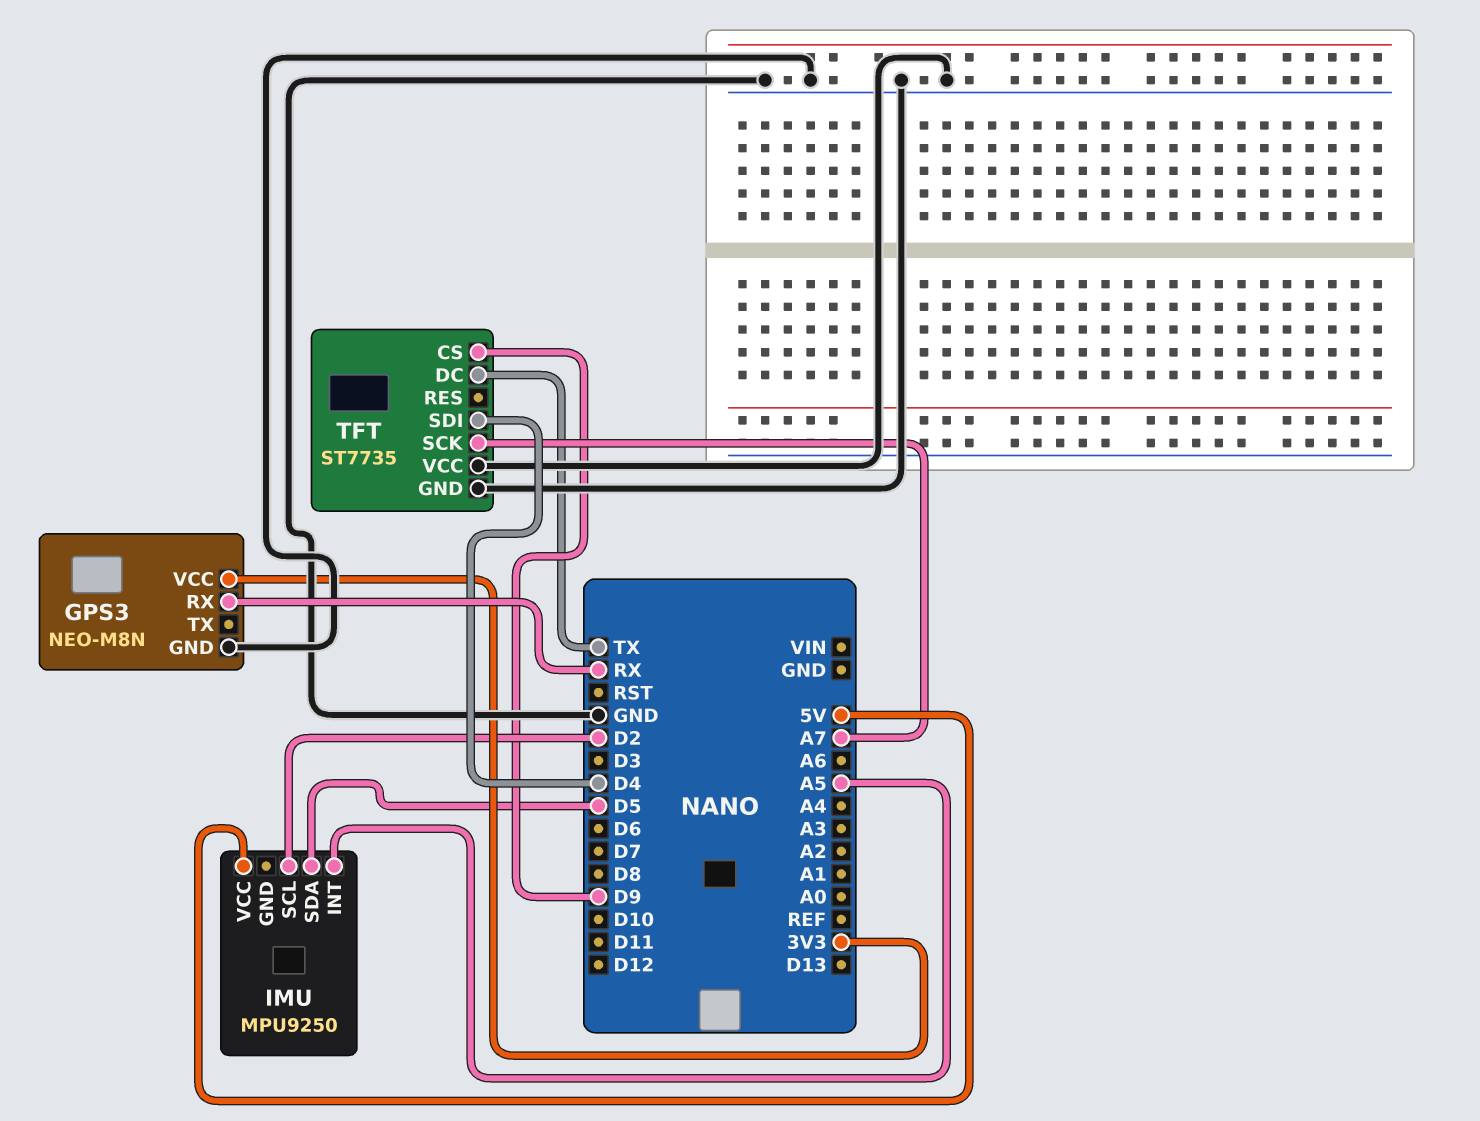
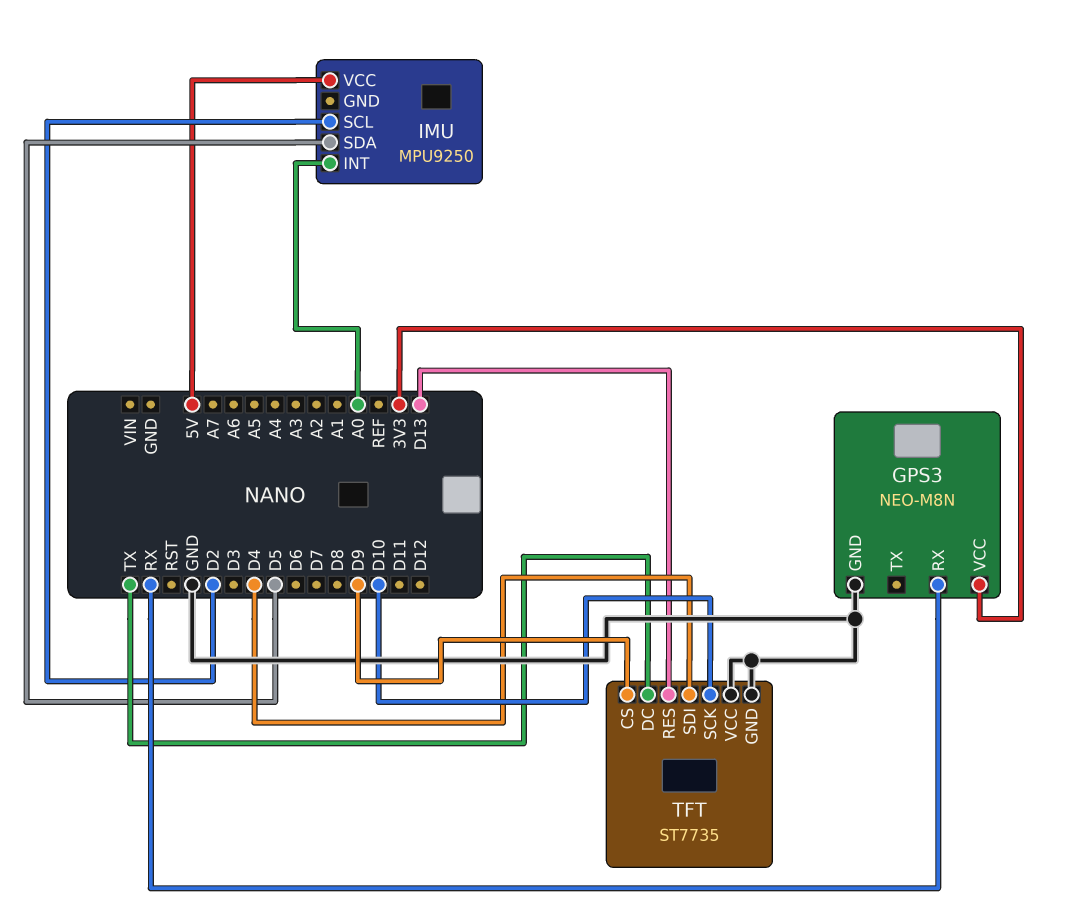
IMU pin INT: A5 -> A0
TFT pin RES: none -> D13
TFT pin SCK: A7 -> D10

